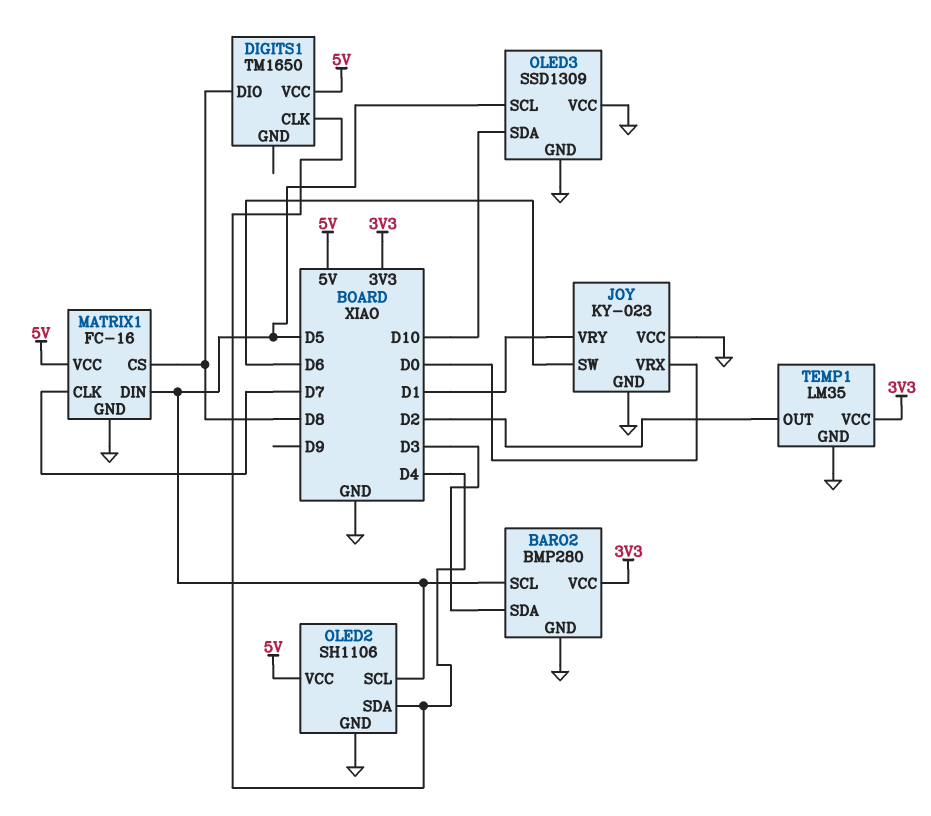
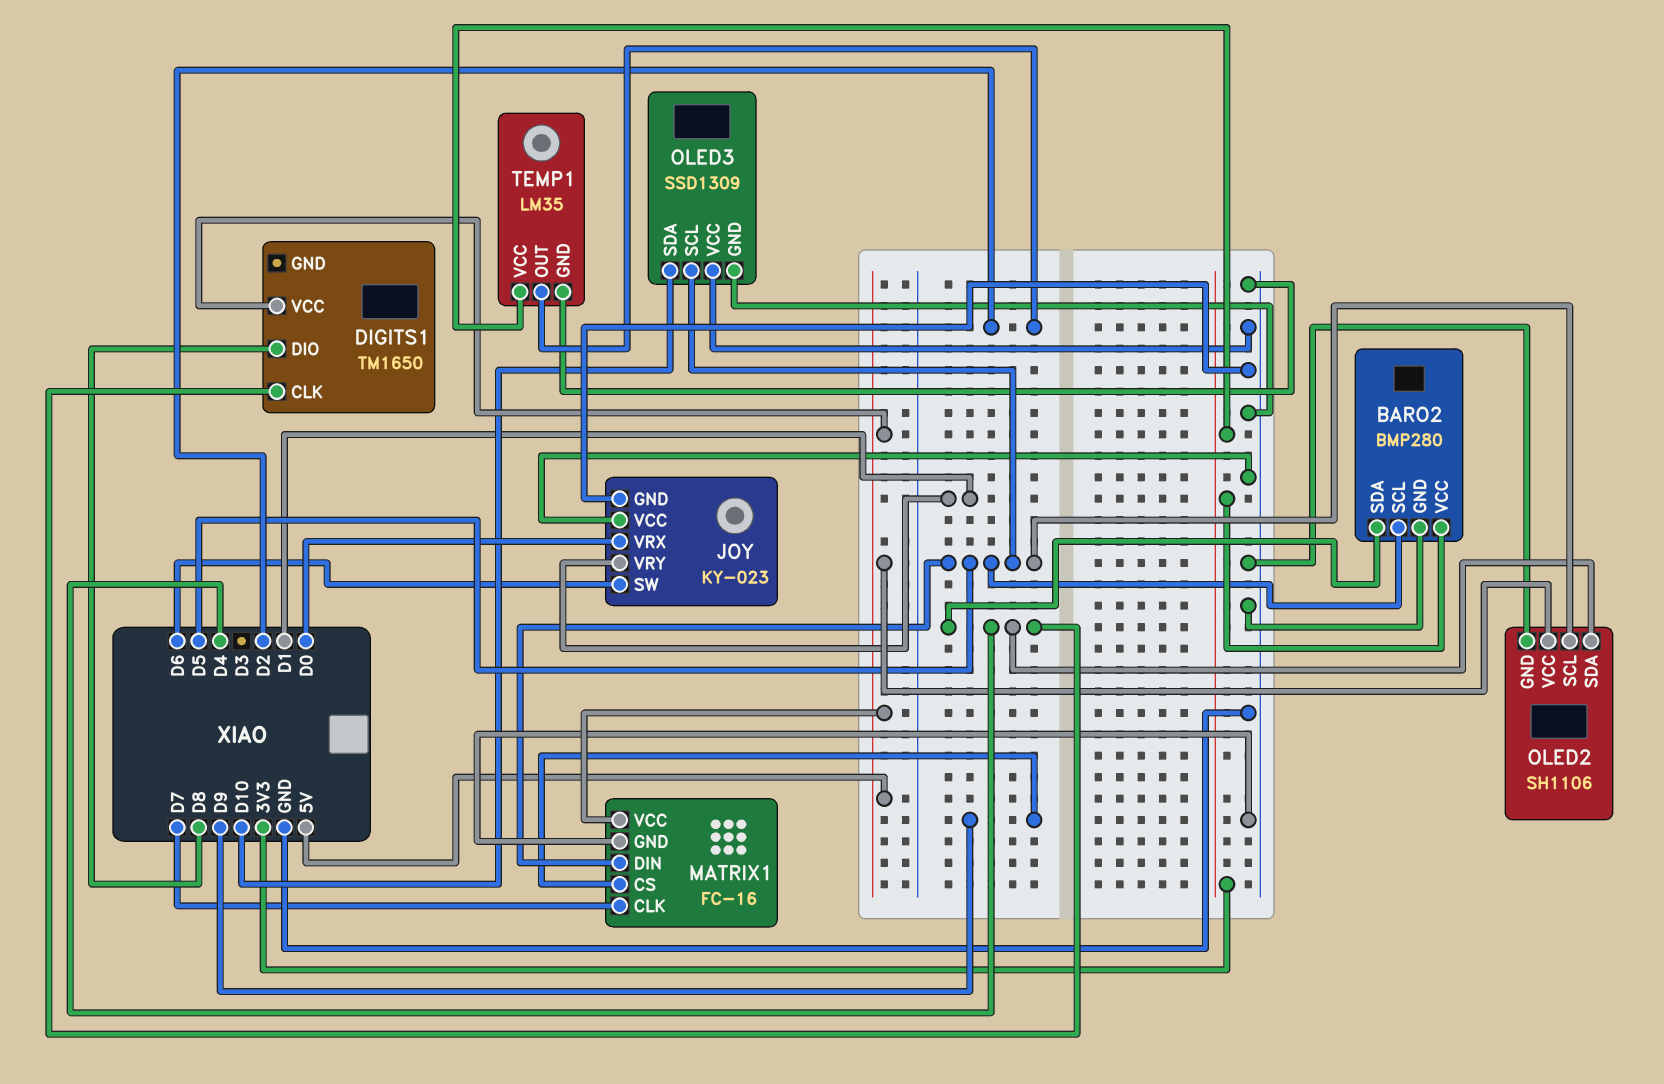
BARO2 pin SDA: D3 -> D4
MATRIX1 pin CS: D8 -> D9

